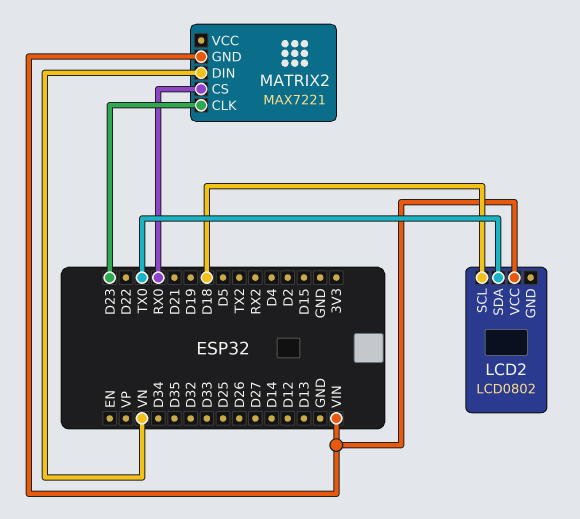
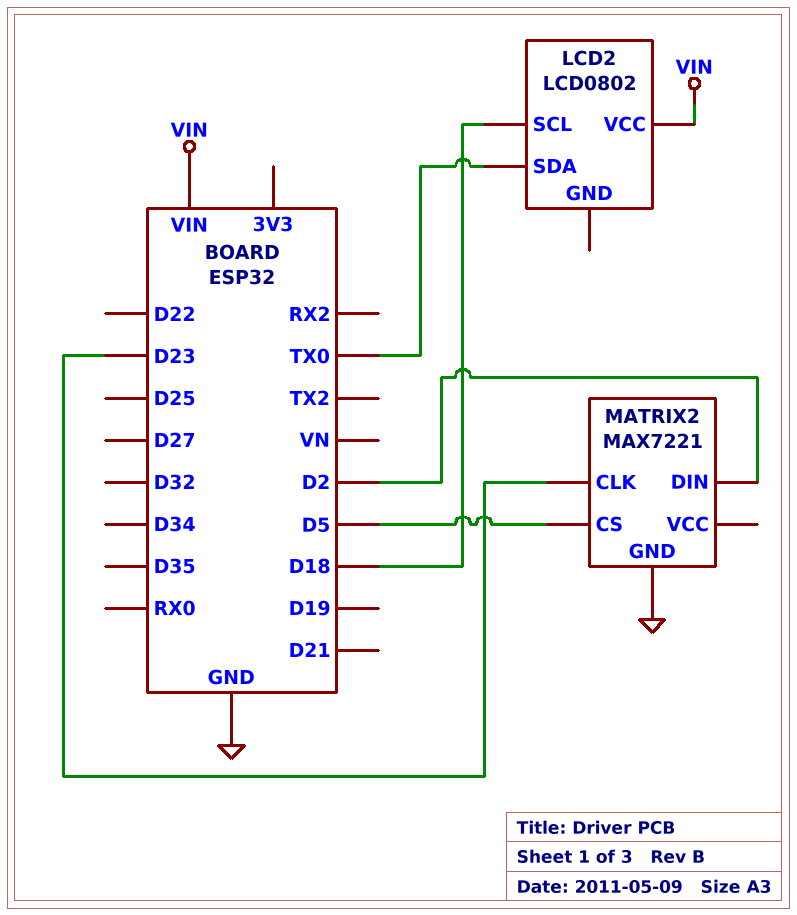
MATRIX2 pin CS: RX0 -> D5
MATRIX2 pin DIN: VN -> D2
MATRIX2 pin GND: VIN -> GND

